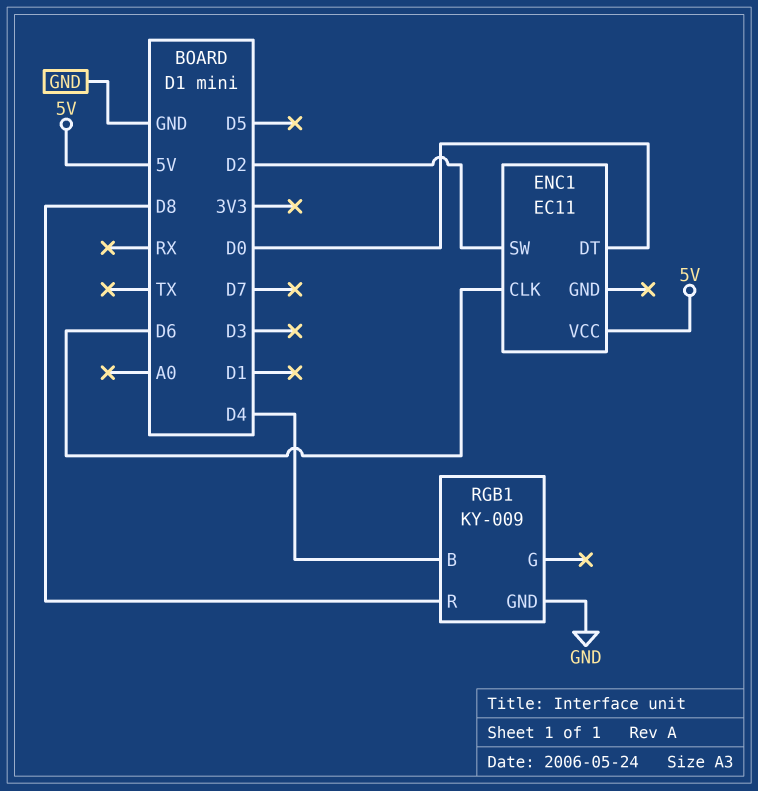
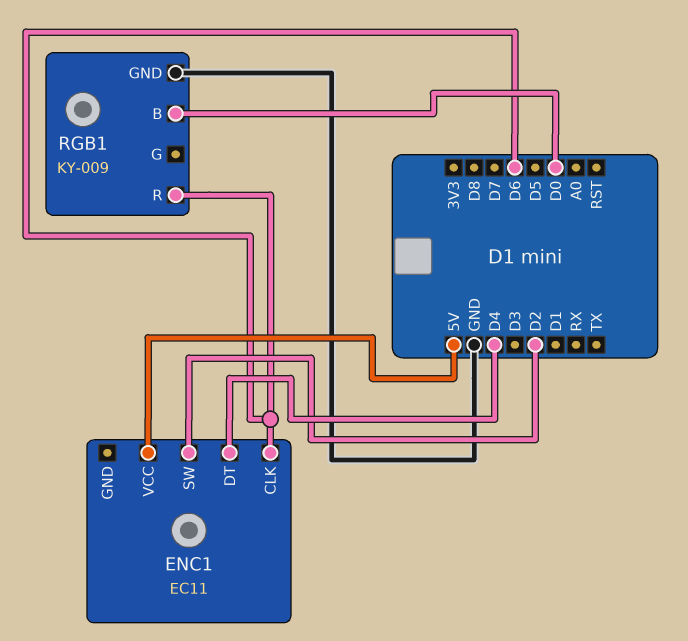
ENC1 pin DT: D0 -> D4
RGB1 pin B: D4 -> D0
RGB1 pin R: D8 -> D6

